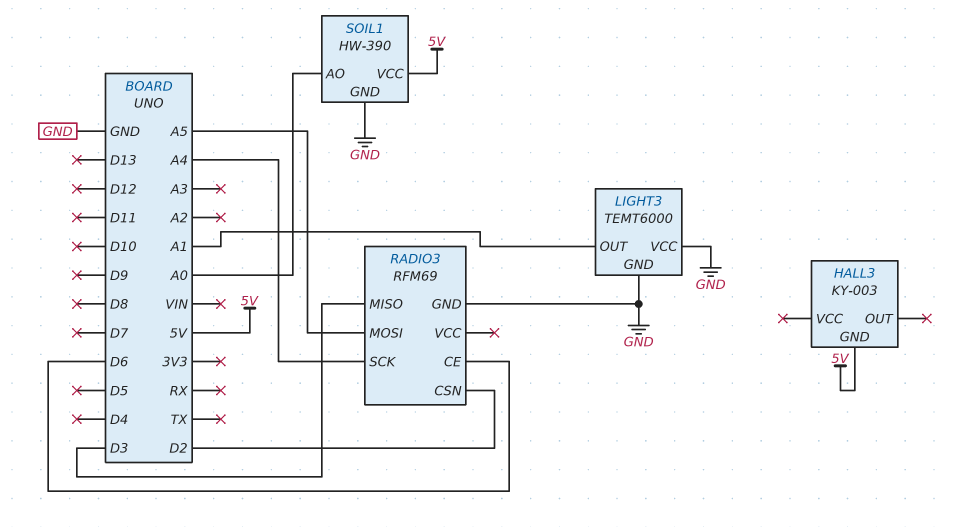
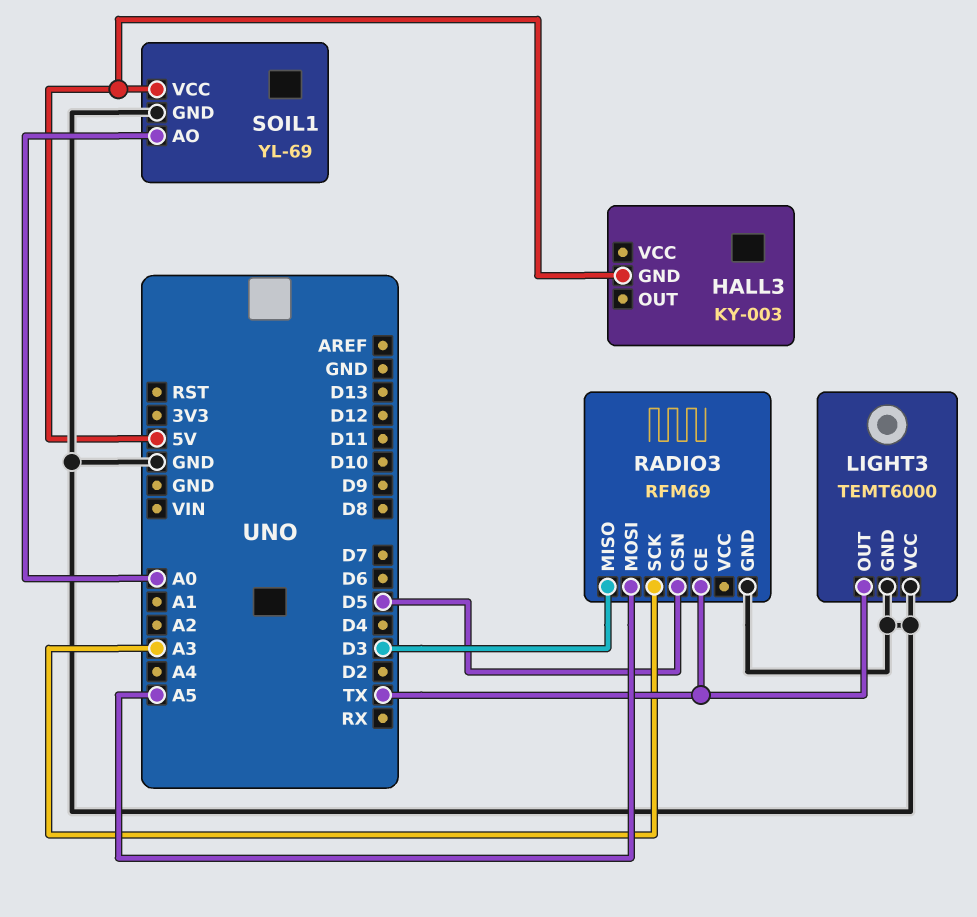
LIGHT3 pin OUT: A1 -> TX
RADIO3 pin CE: D6 -> TX
RADIO3 pin CSN: D2 -> D5
RADIO3 pin SCK: A4 -> A3
SOIL1: HW-390 -> YL-69

